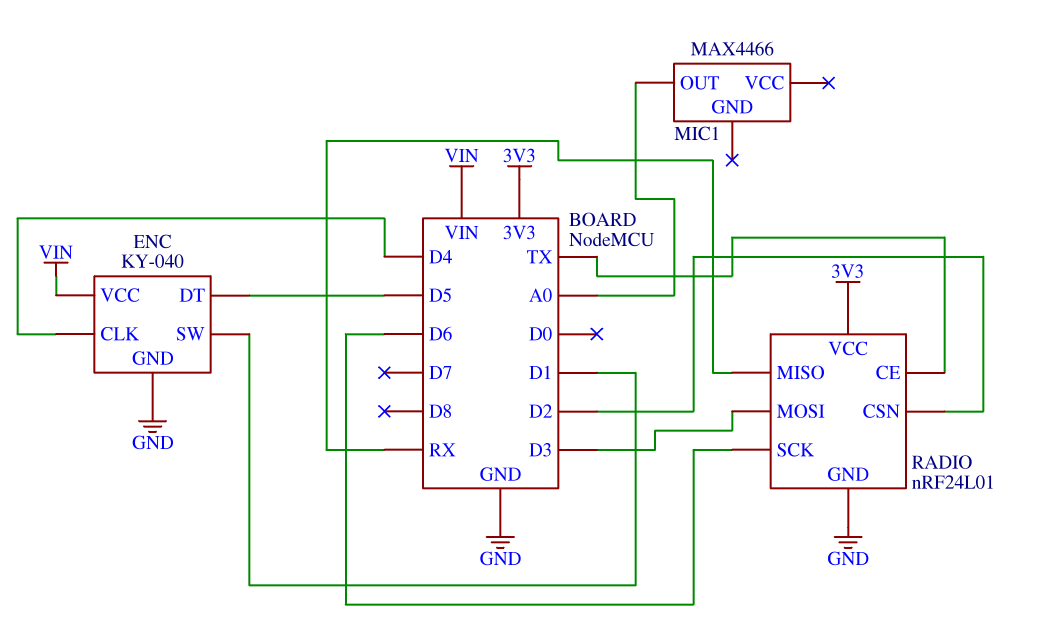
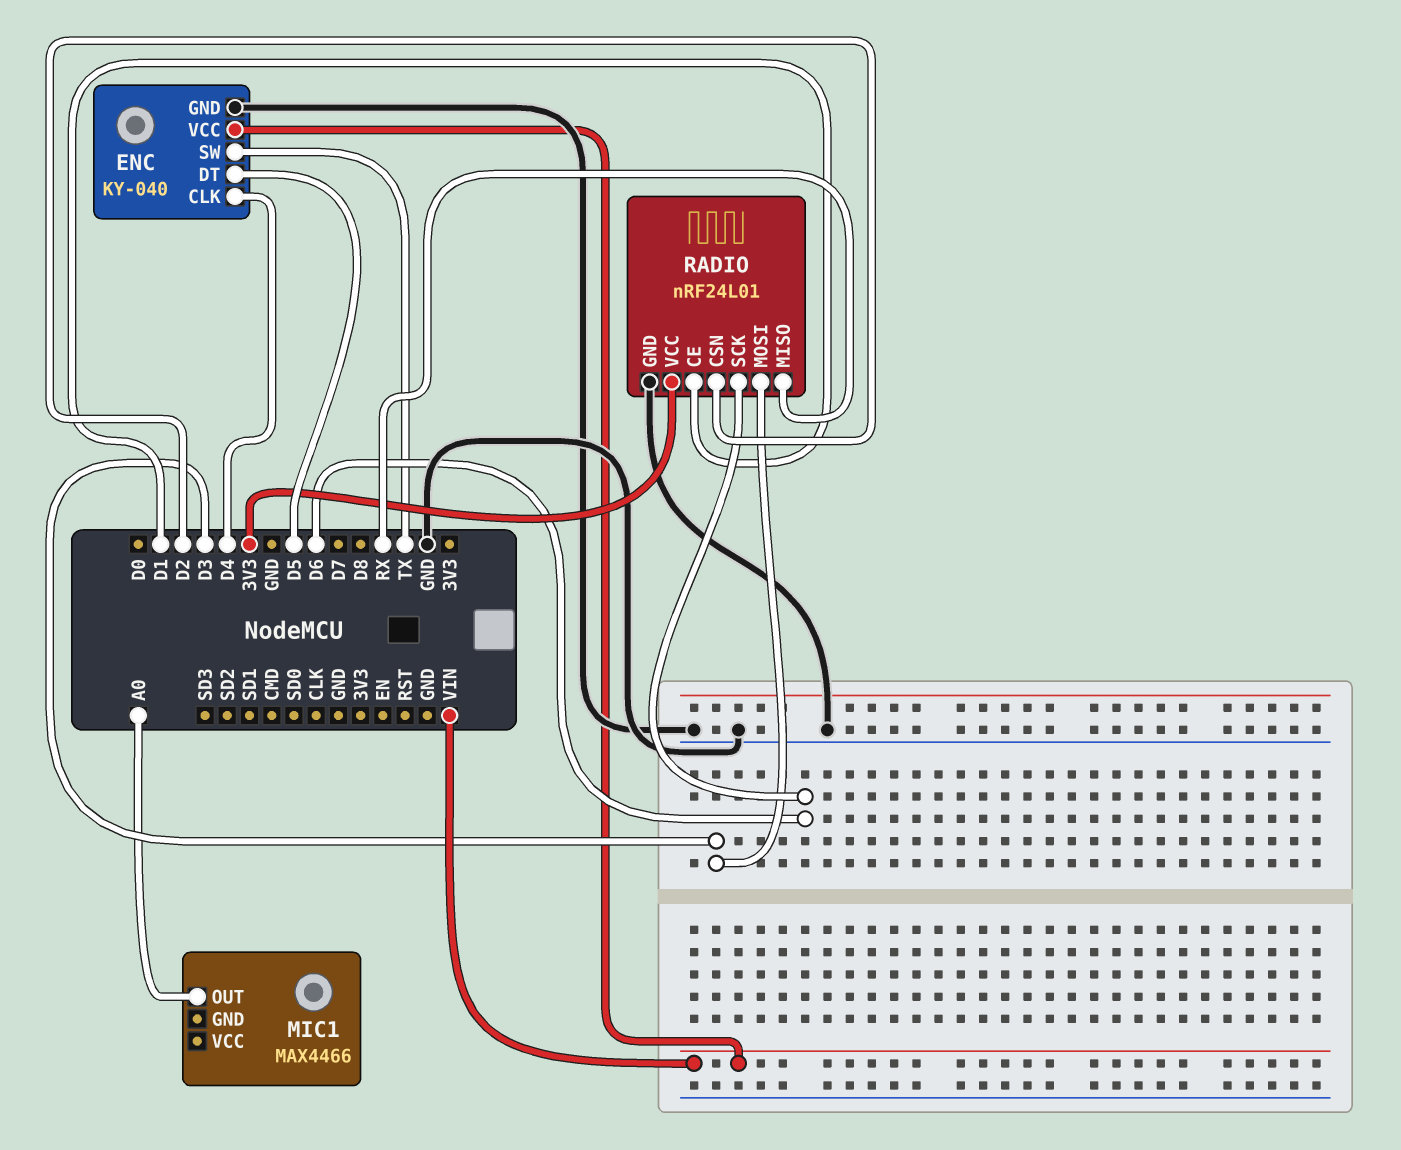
ENC pin SW: D1 -> TX
RADIO pin CE: TX -> D1

